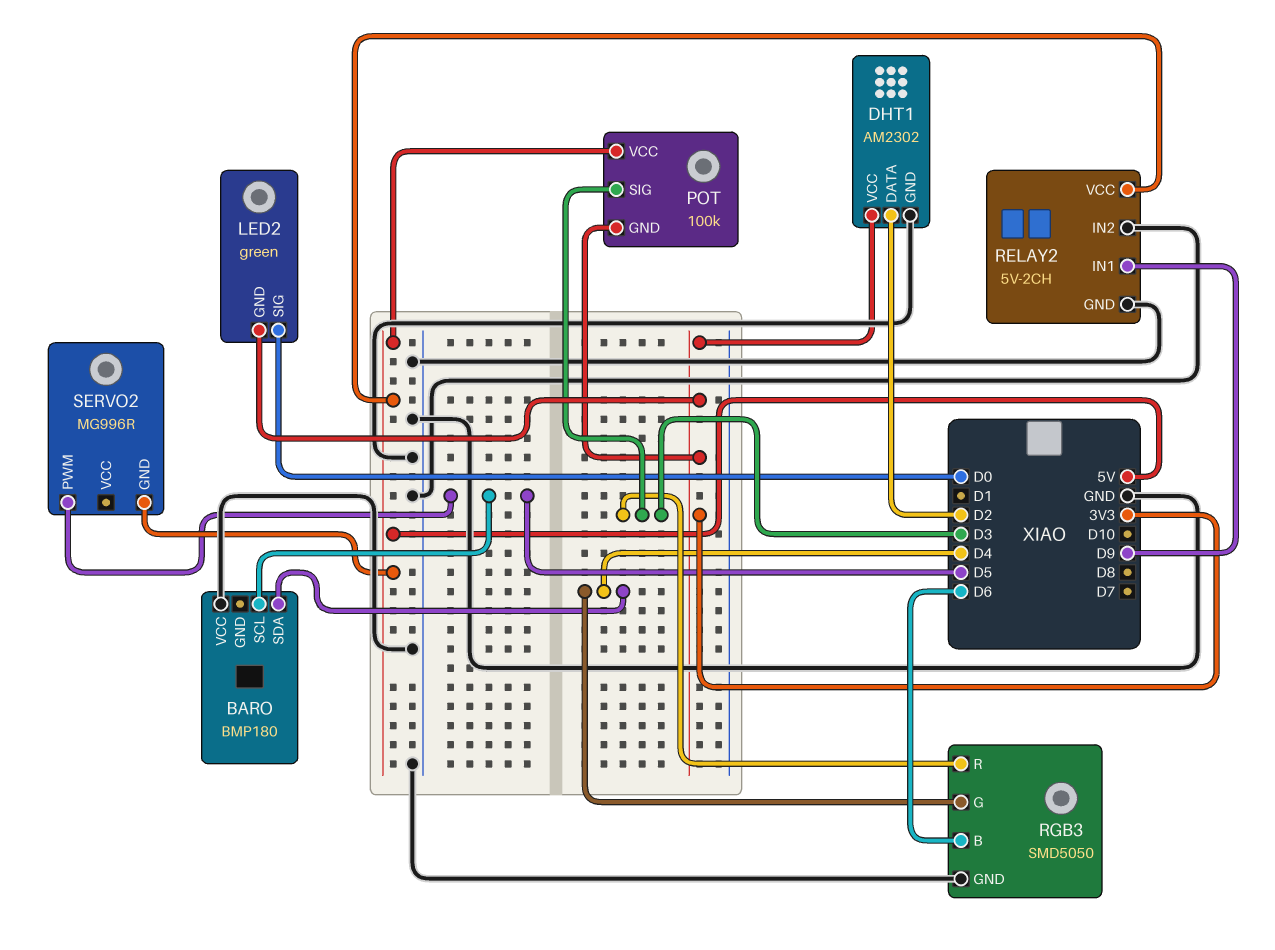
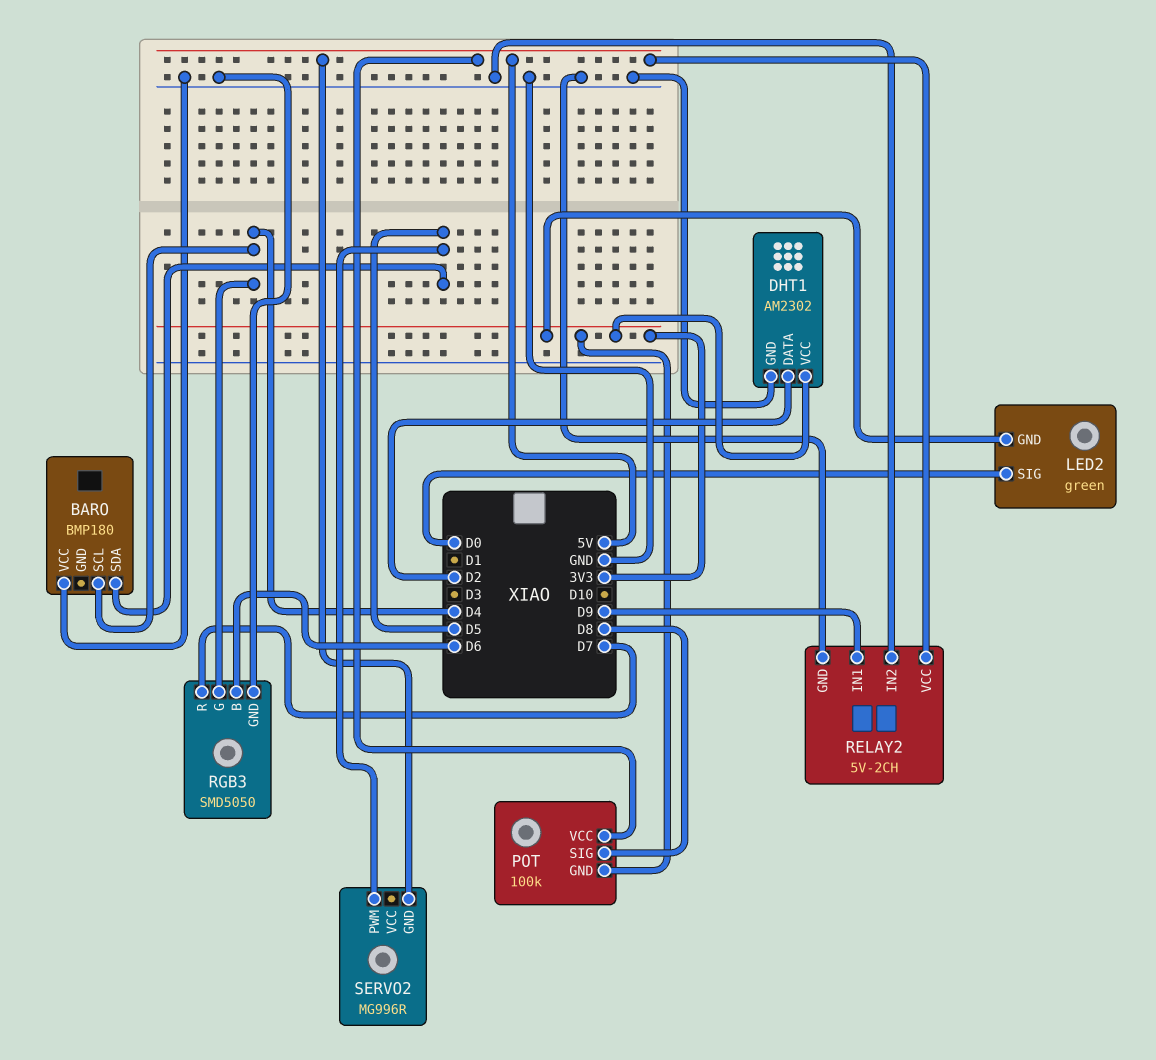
BARO pin SCL: D5 -> D4
BARO pin SDA: D4 -> D5
POT pin SIG: D3 -> D8
RGB3 pin R: D3 -> D7

